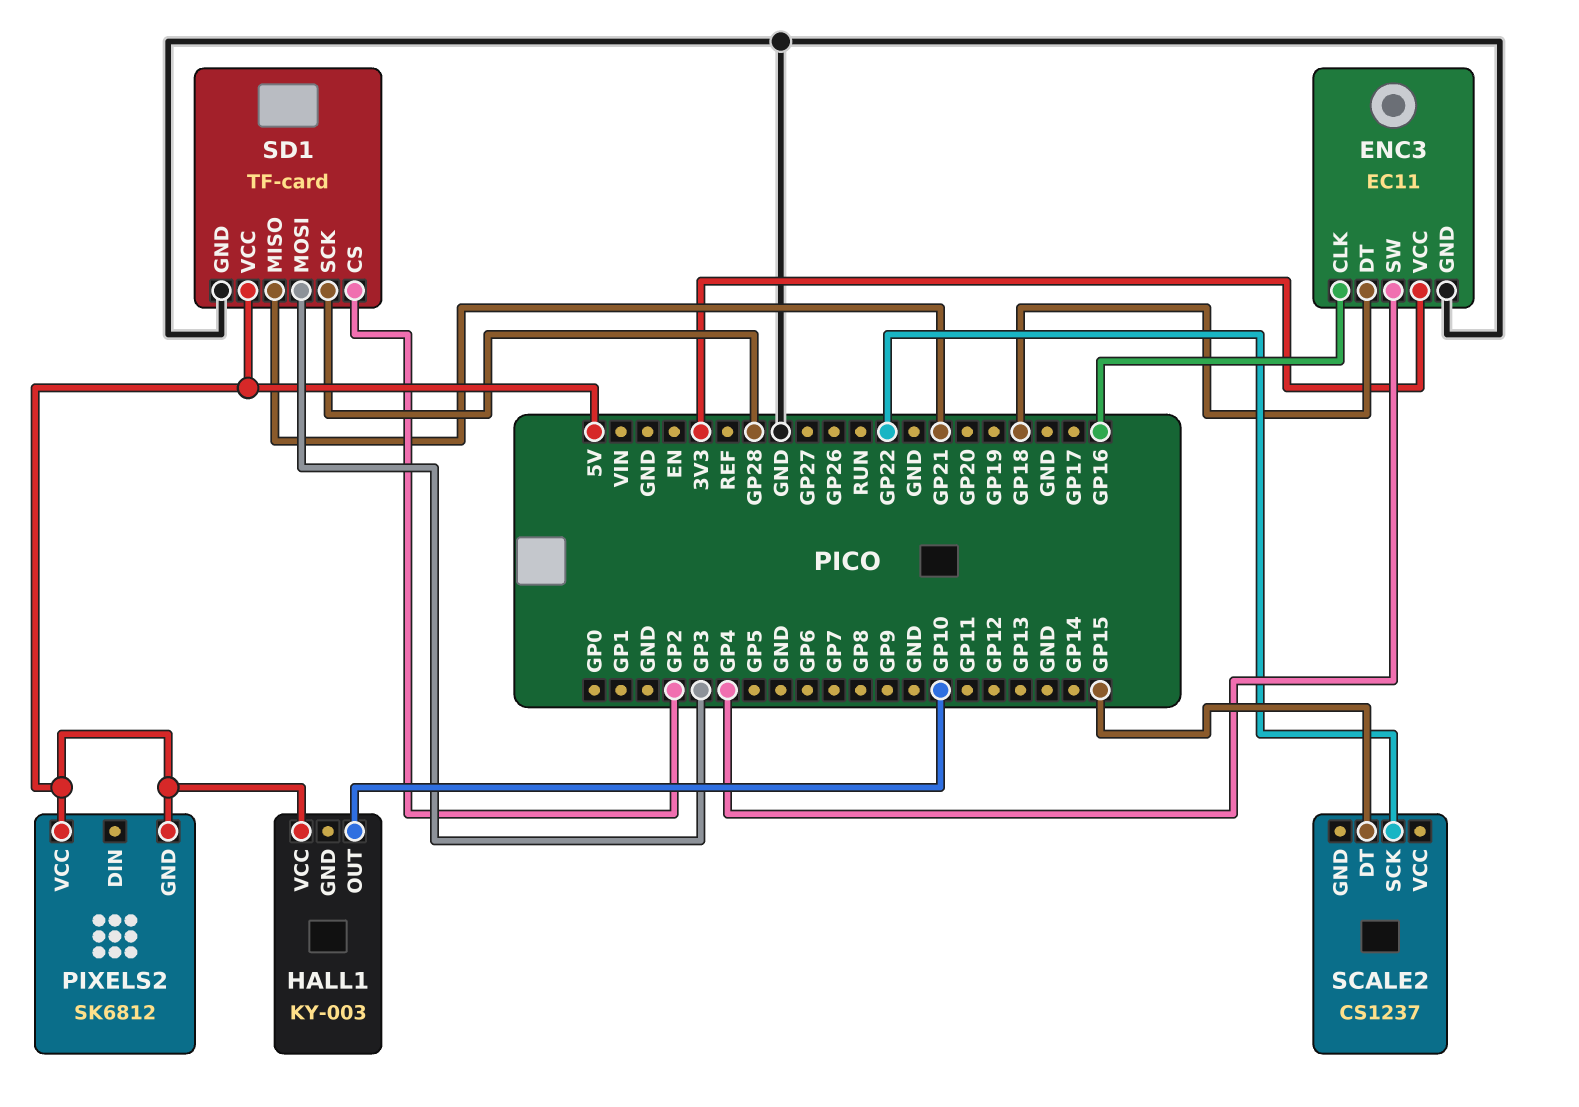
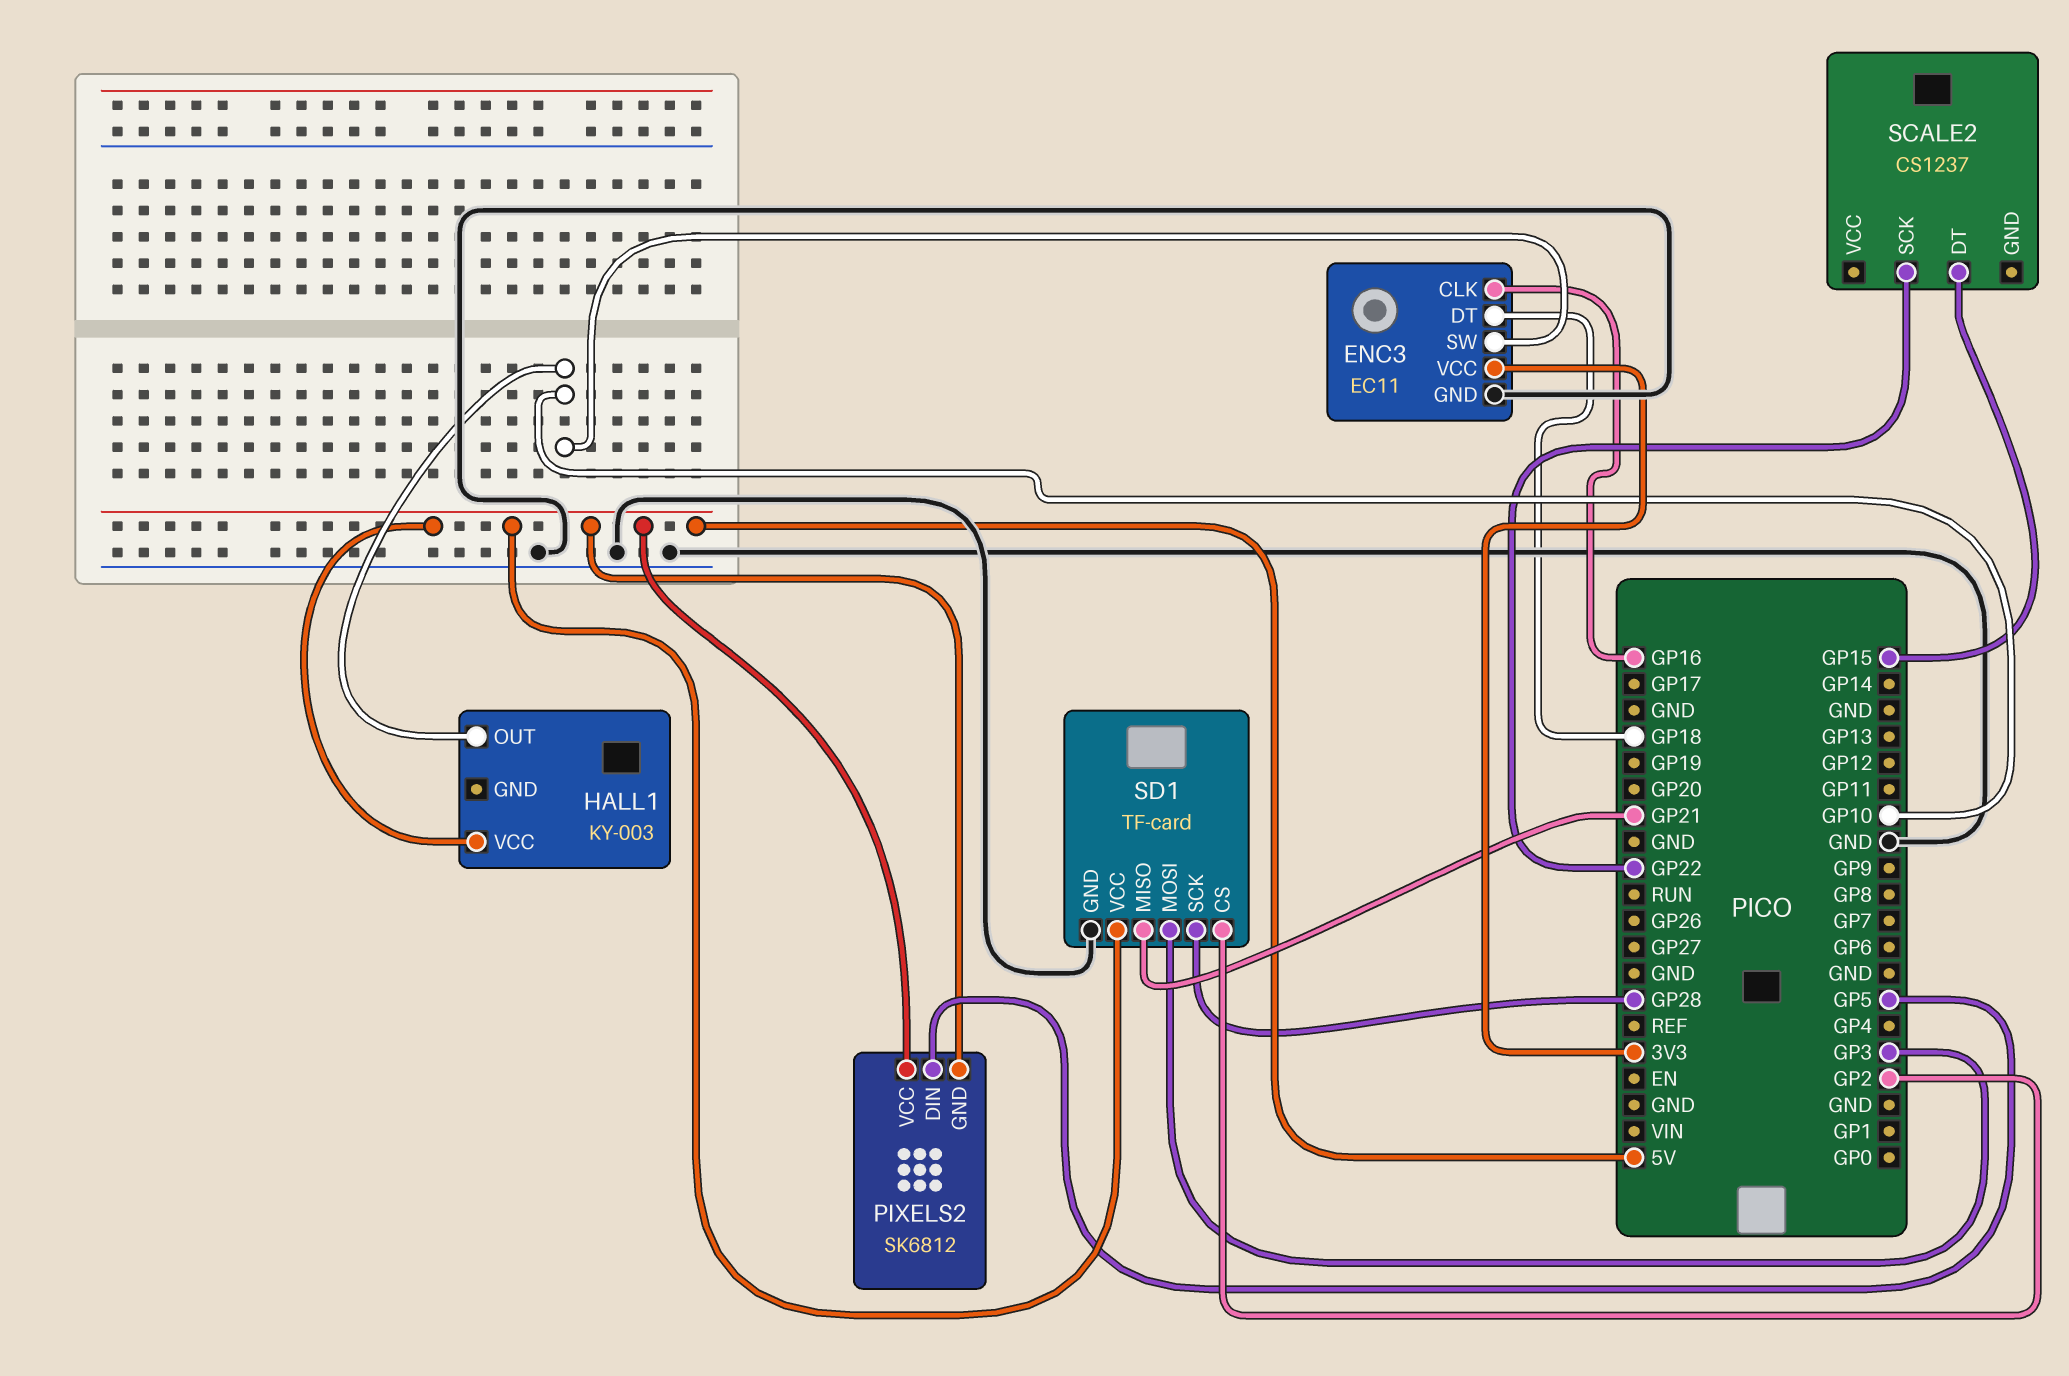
ENC3 pin SW: GP4 -> GP10
PIXELS2 pin DIN: none -> GP5

